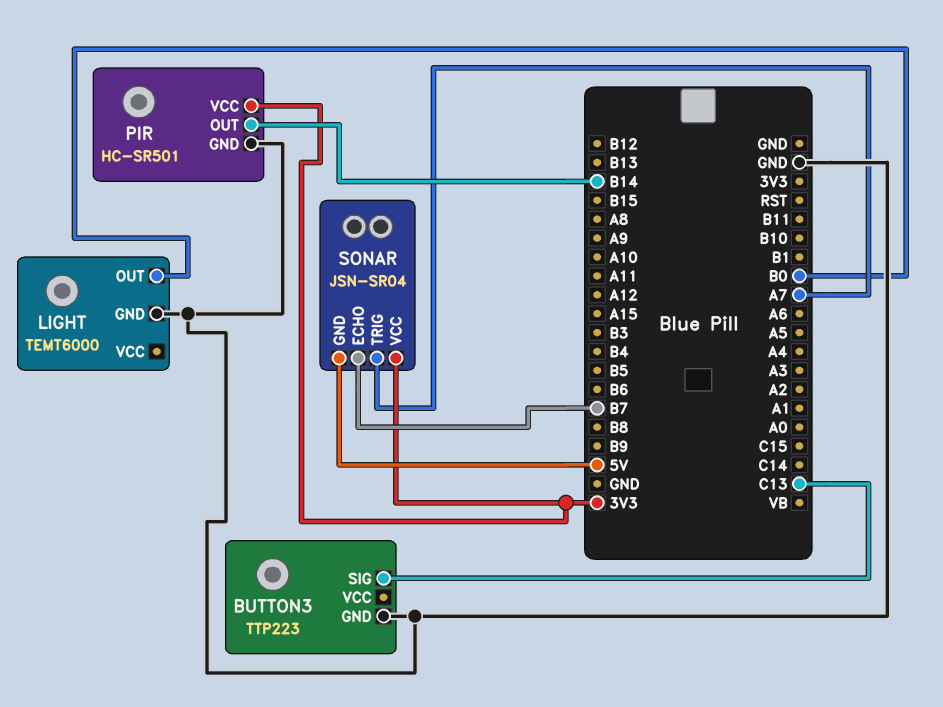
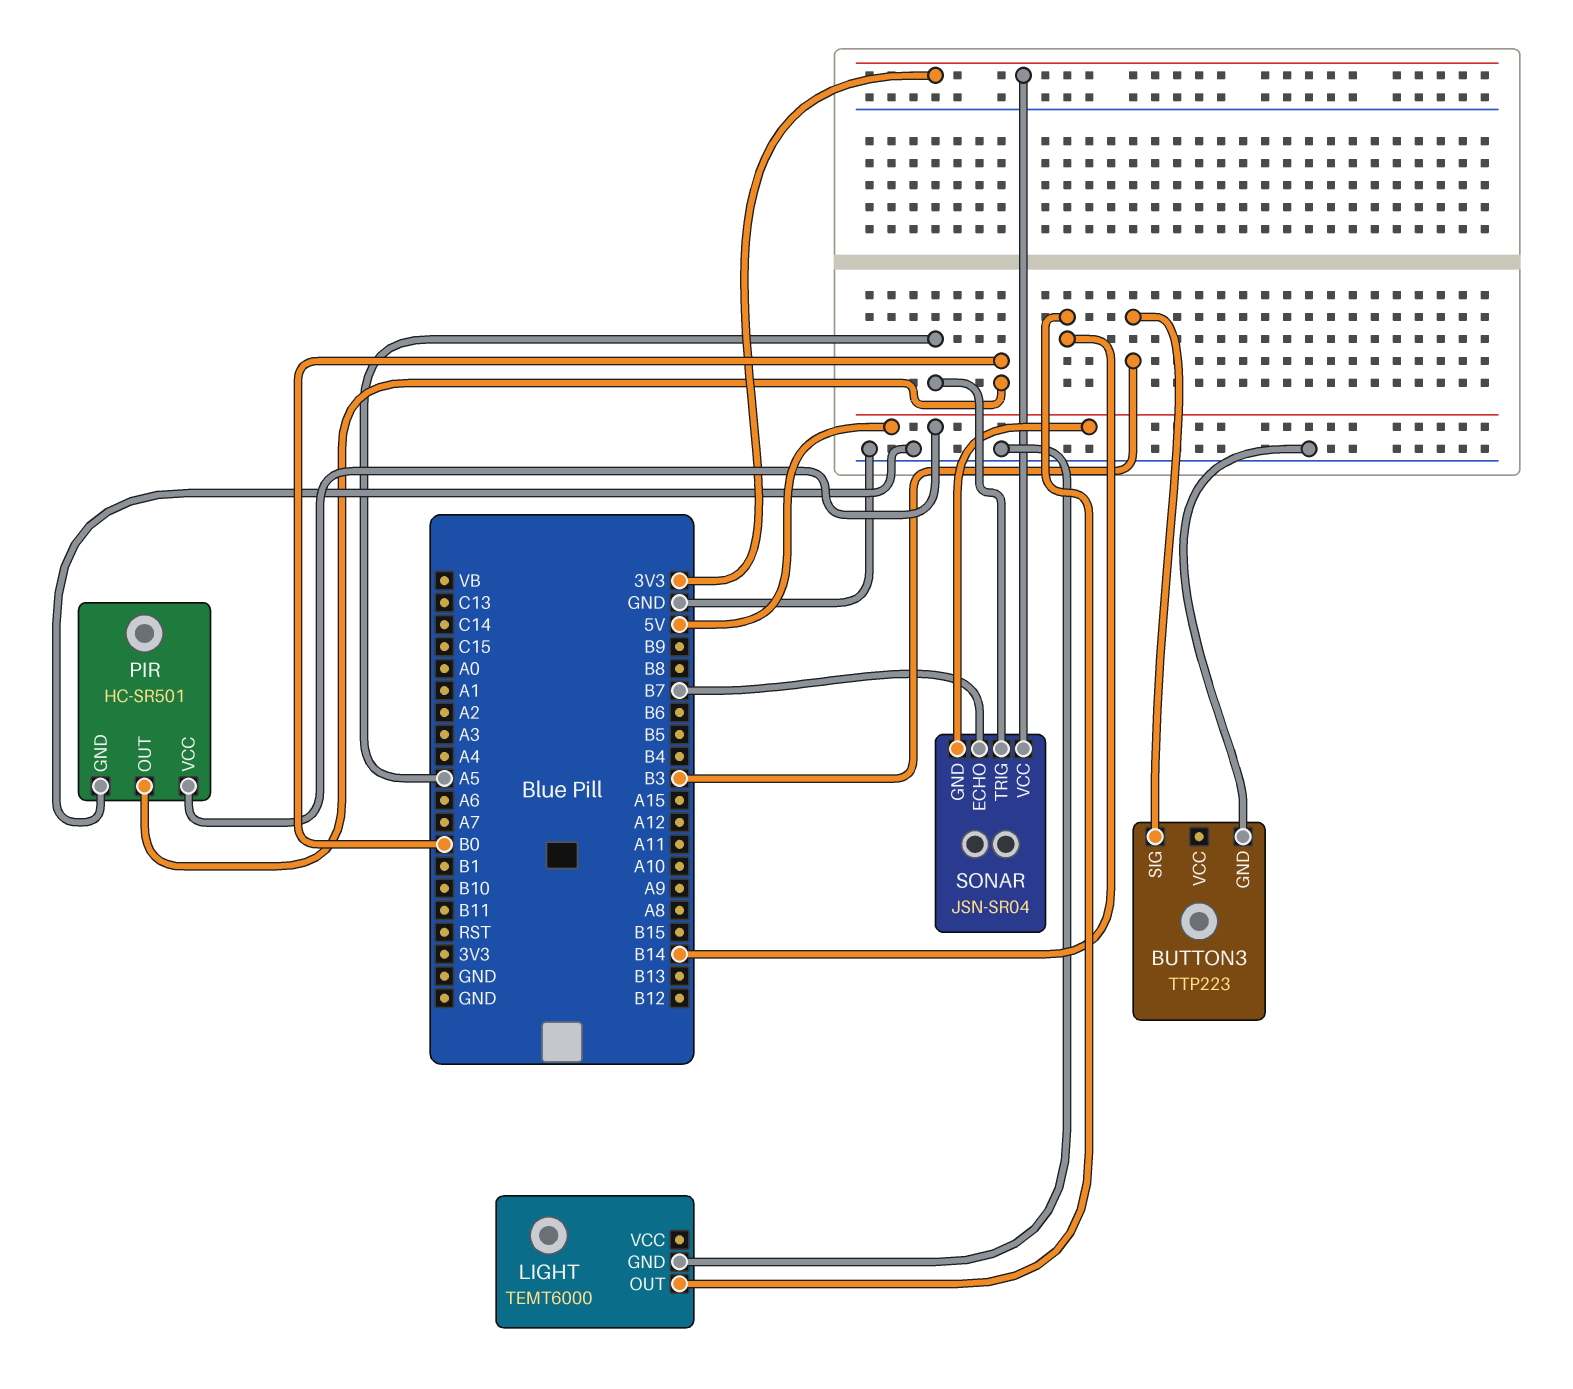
BUTTON3 pin SIG: C13 -> B3
LIGHT pin OUT: B0 -> B14
PIR pin OUT: B14 -> B0
PIR pin VCC: 3V3 -> 5V
SONAR pin TRIG: A7 -> A5

